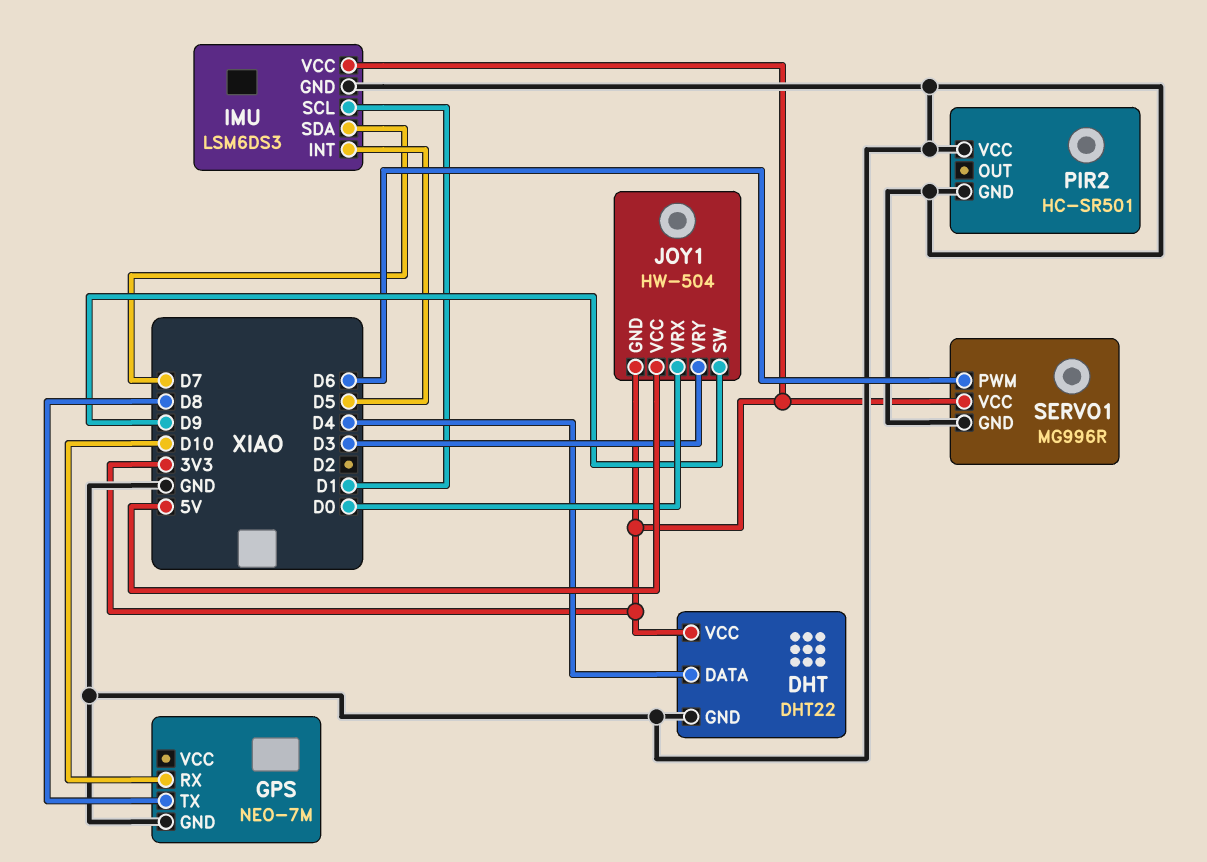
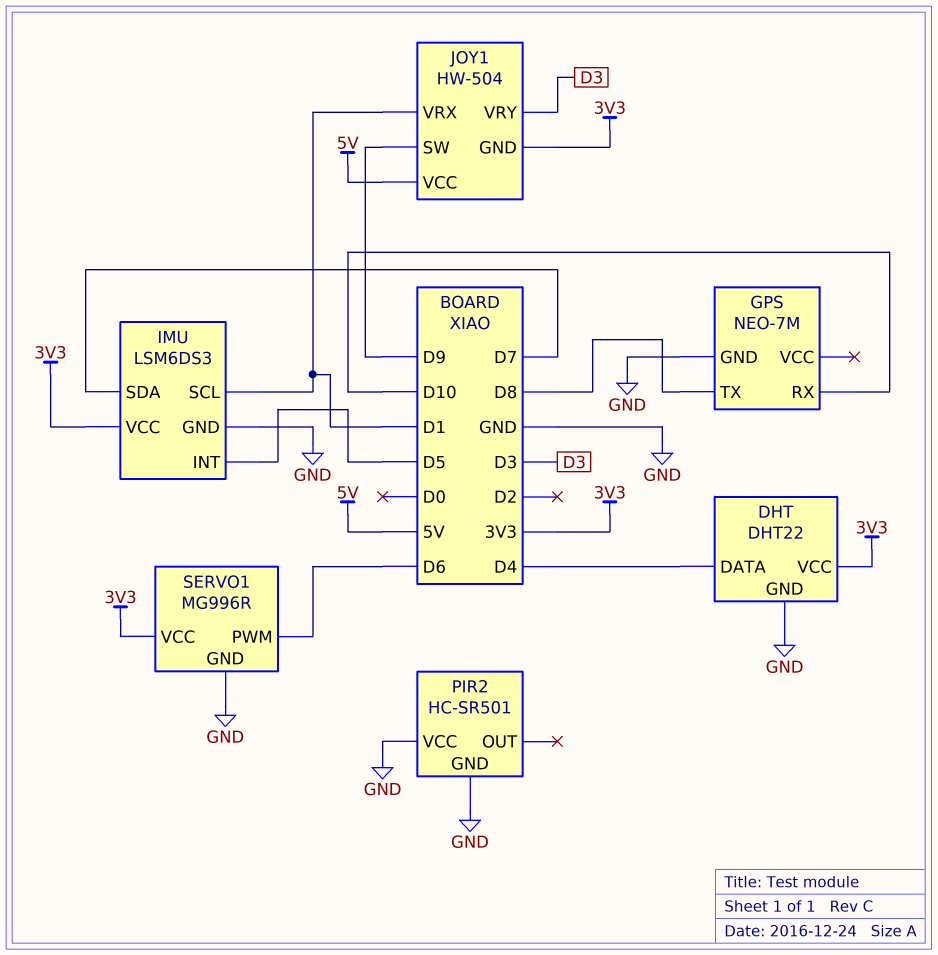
JOY1 pin VRX: D0 -> D1

